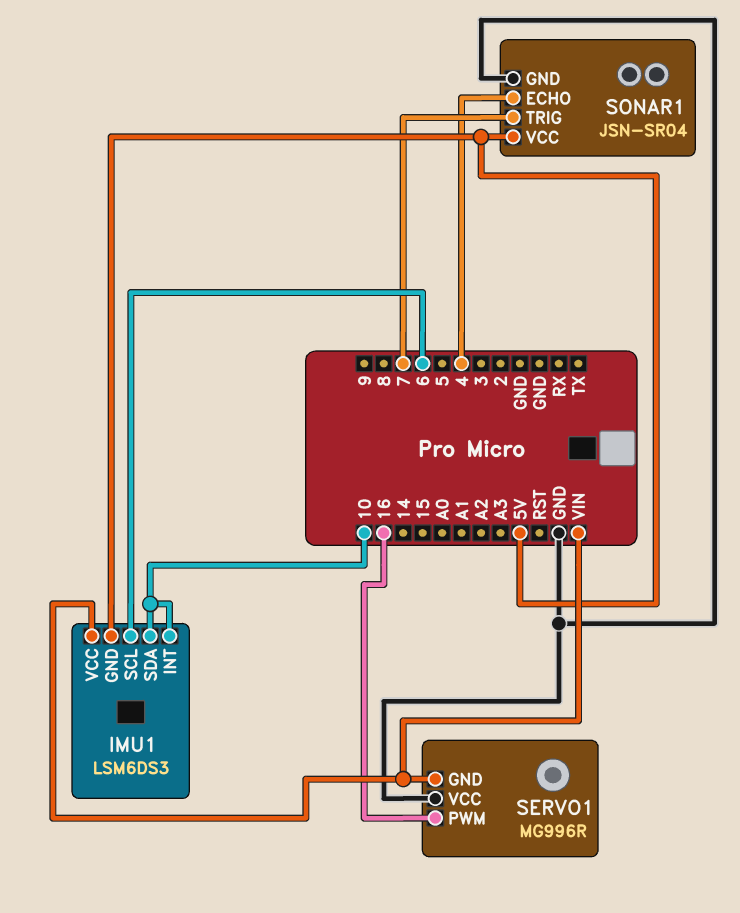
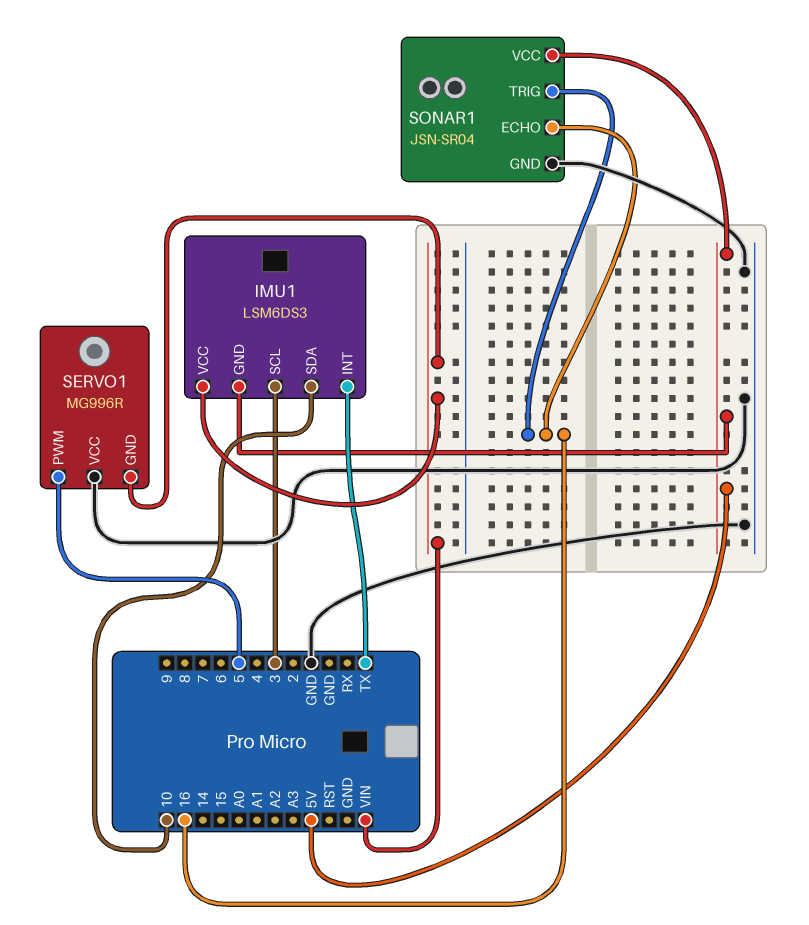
IMU1 pin INT: 10 -> TX
IMU1 pin SCL: 6 -> 3
SERVO1 pin PWM: 16 -> 5
SONAR1 pin ECHO: 4 -> 16
SONAR1 pin TRIG: 7 -> 16

